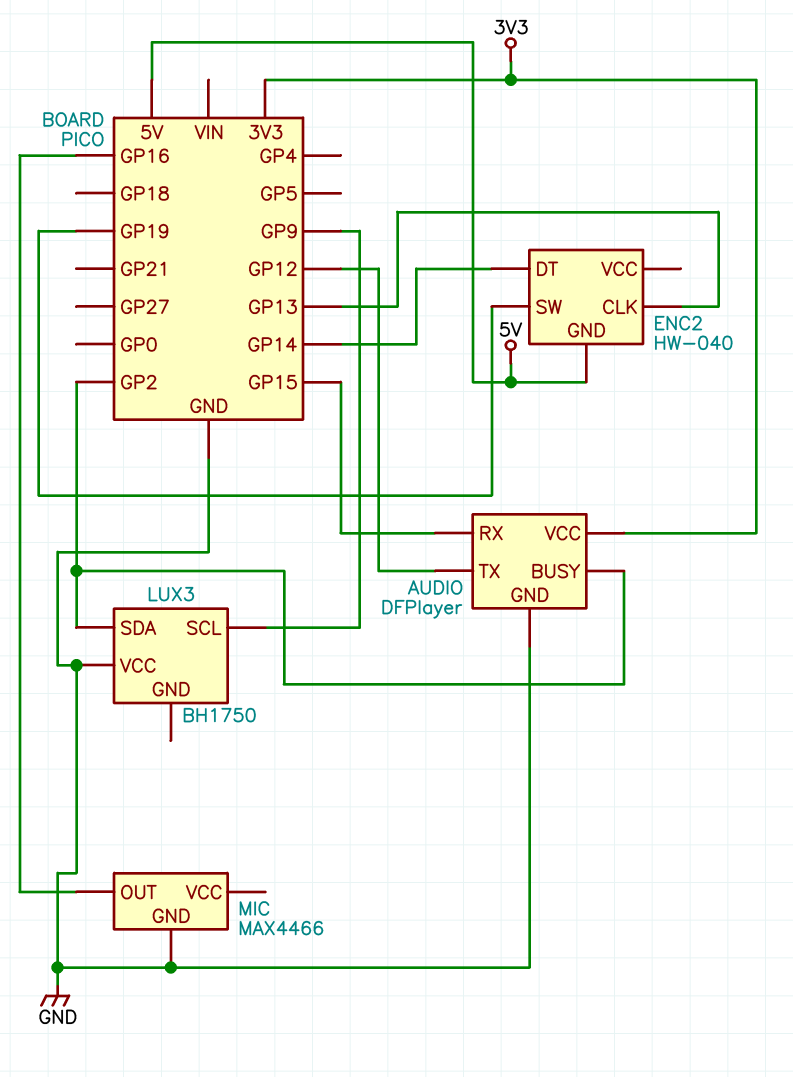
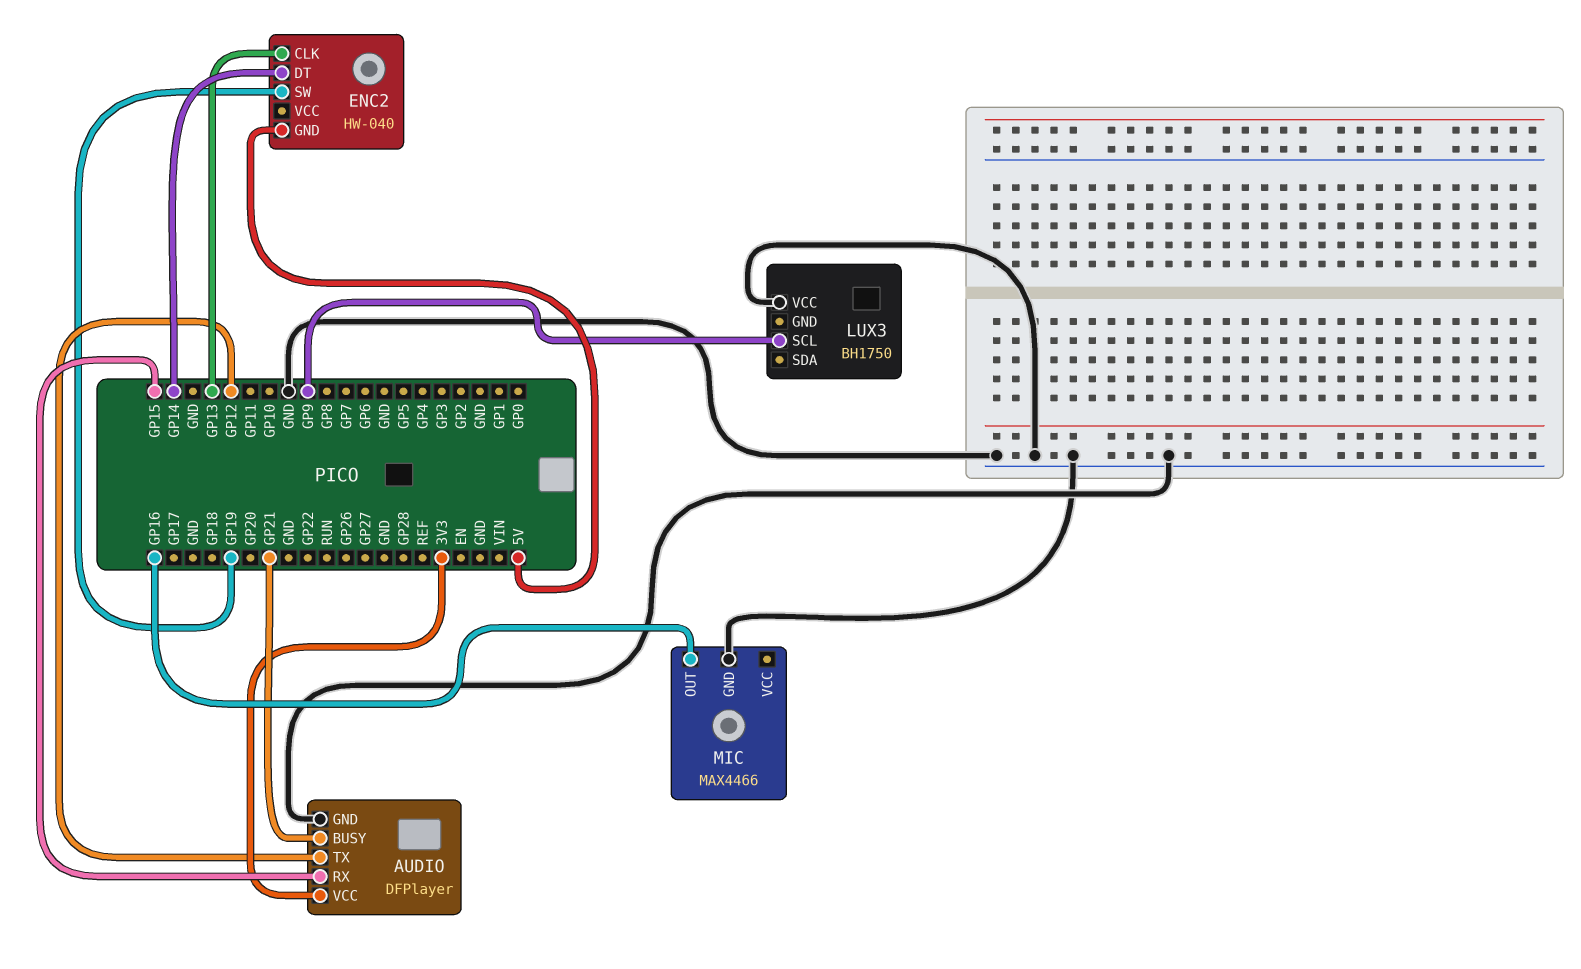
AUDIO pin BUSY: GP2 -> GP21
LUX3 pin SDA: GP2 -> none

